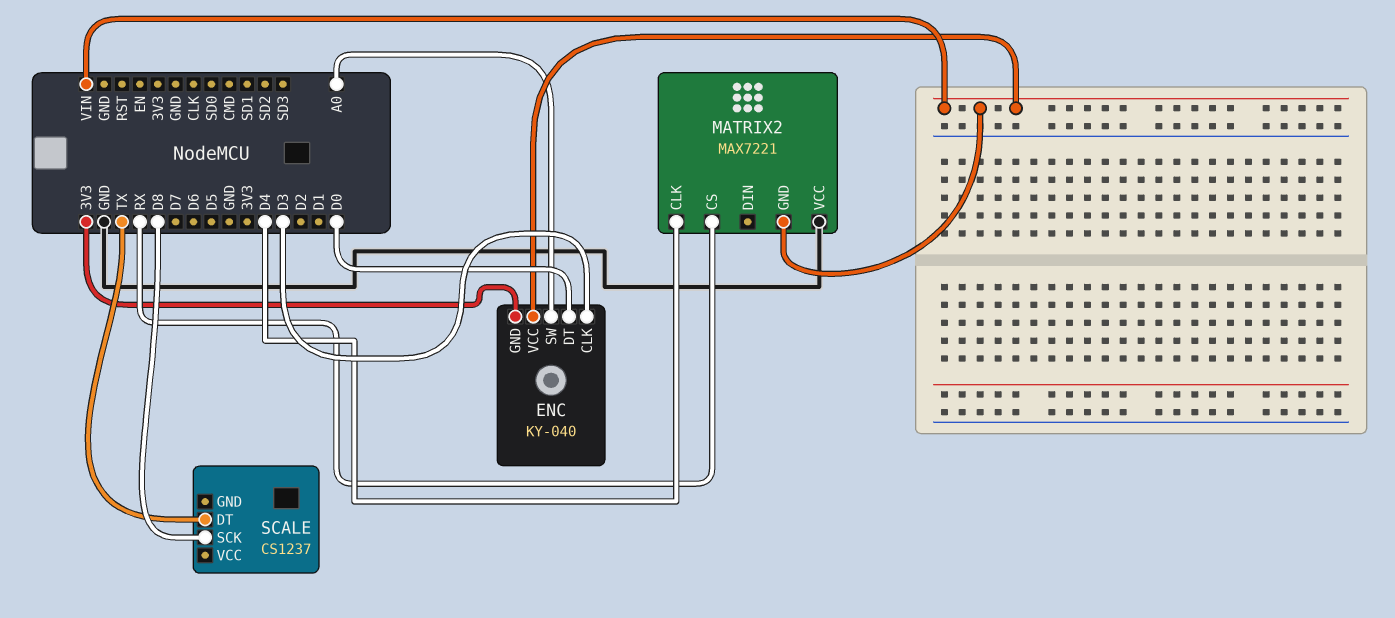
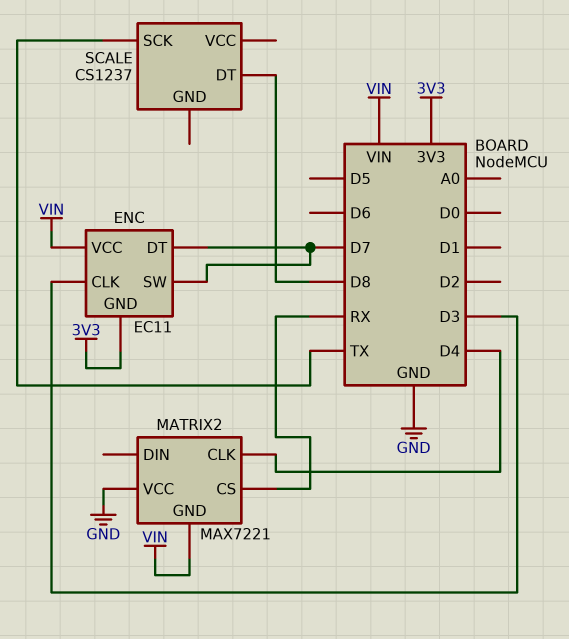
ENC: KY-040 -> EC11
ENC pin DT: D0 -> D7
ENC pin SW: A0 -> D7
SCALE pin DT: TX -> D8
SCALE pin SCK: D8 -> TX

